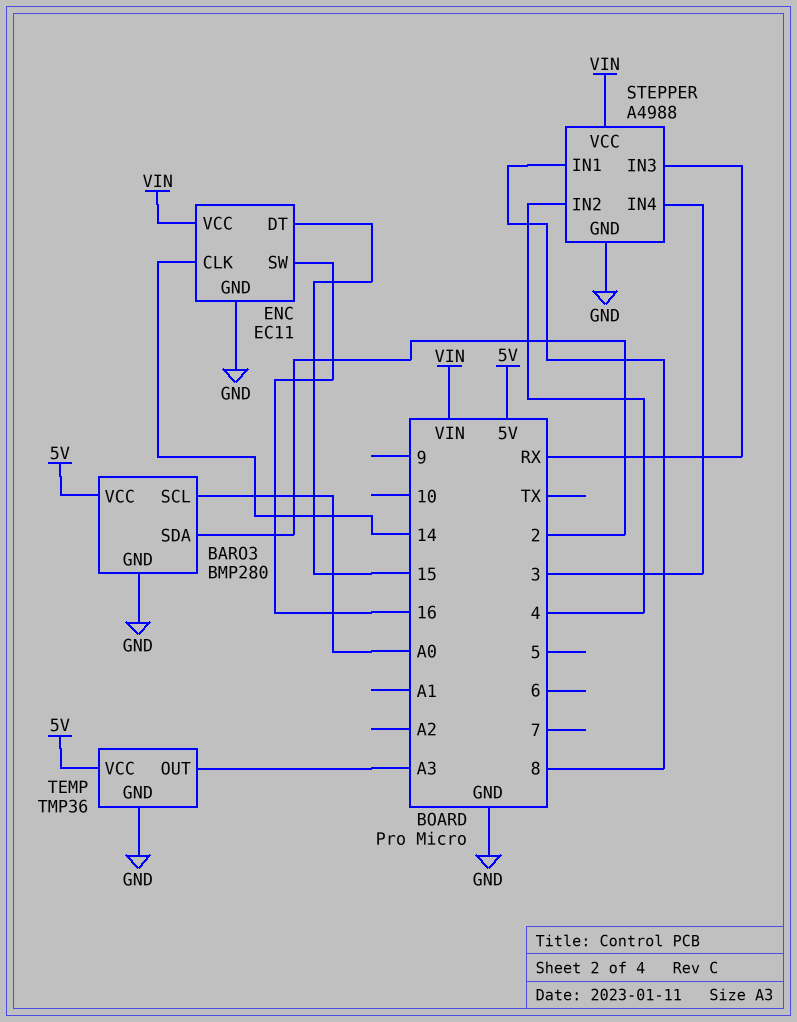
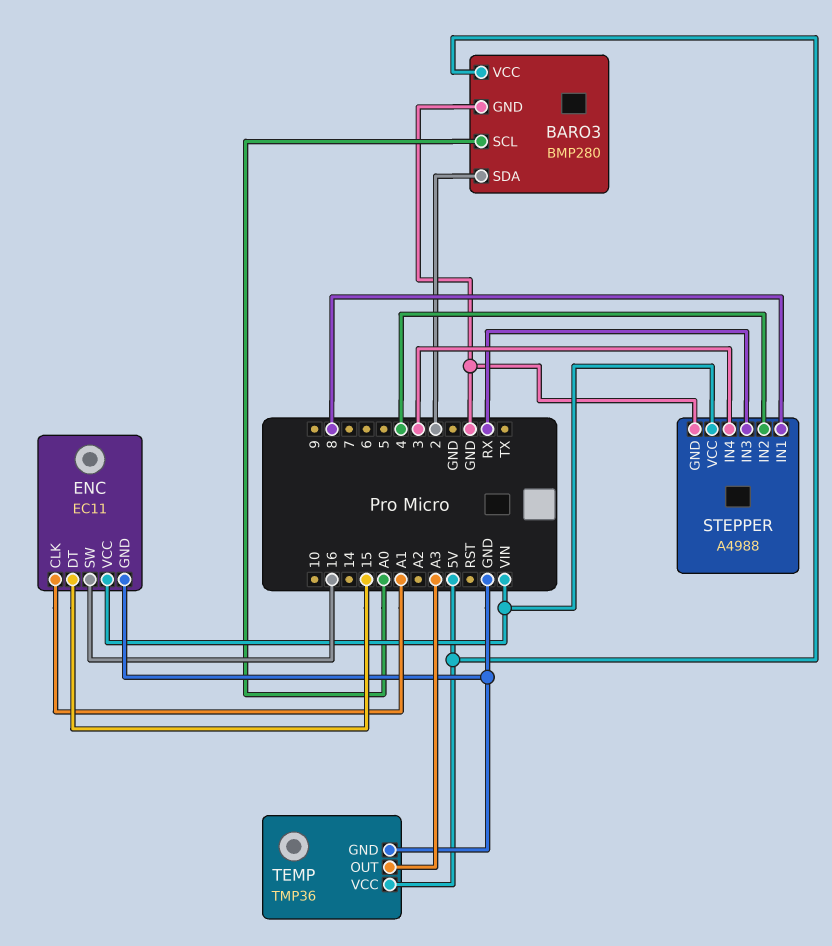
ENC pin CLK: 14 -> A1

